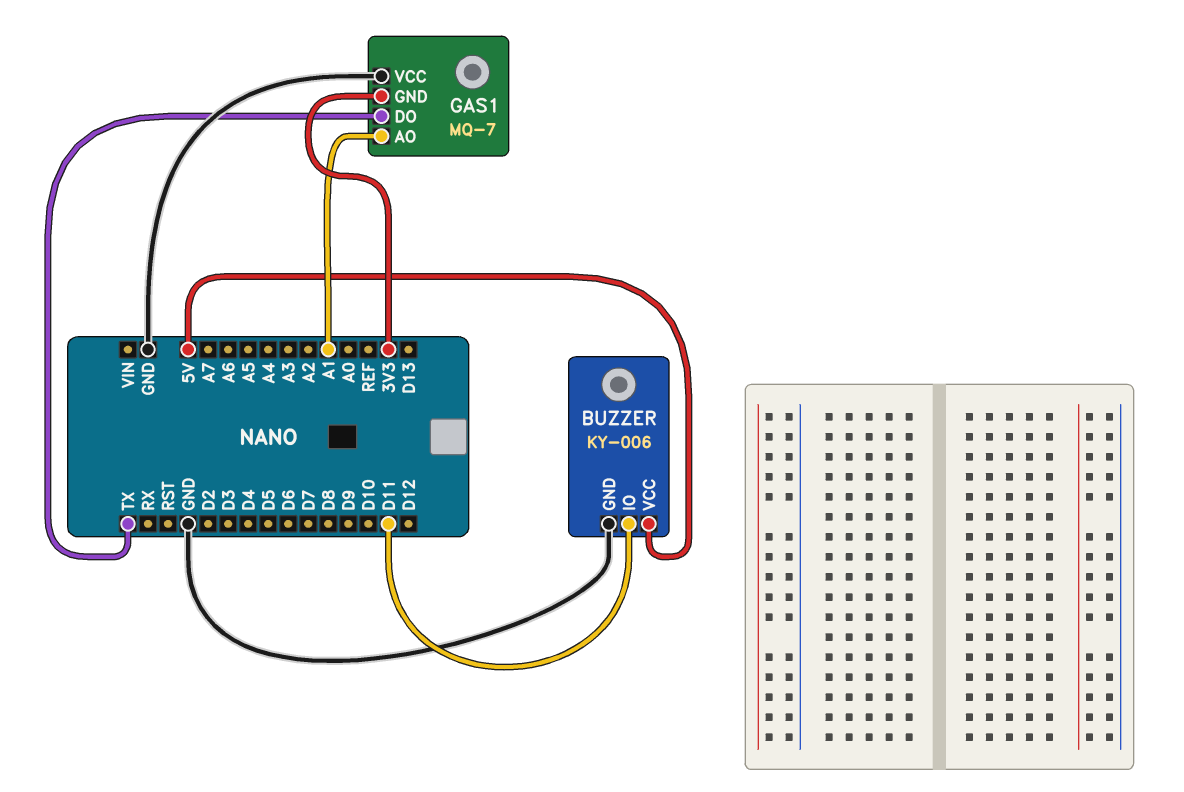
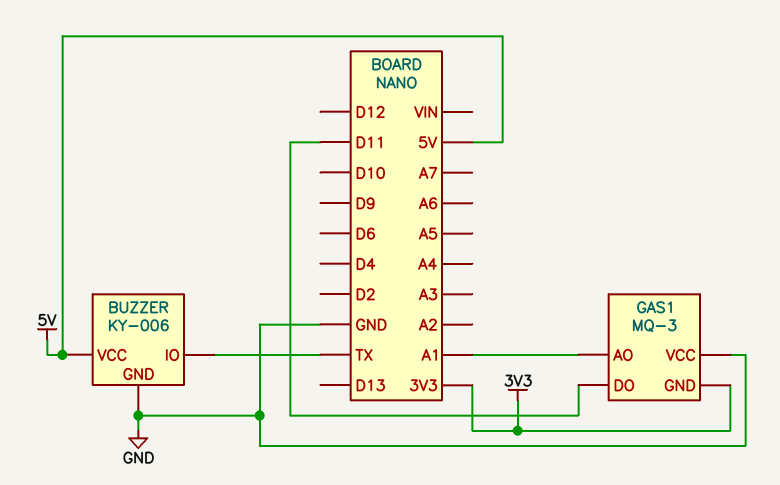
BUZZER pin IO: D11 -> TX
GAS1: MQ-7 -> MQ-3
GAS1 pin DO: TX -> D11

